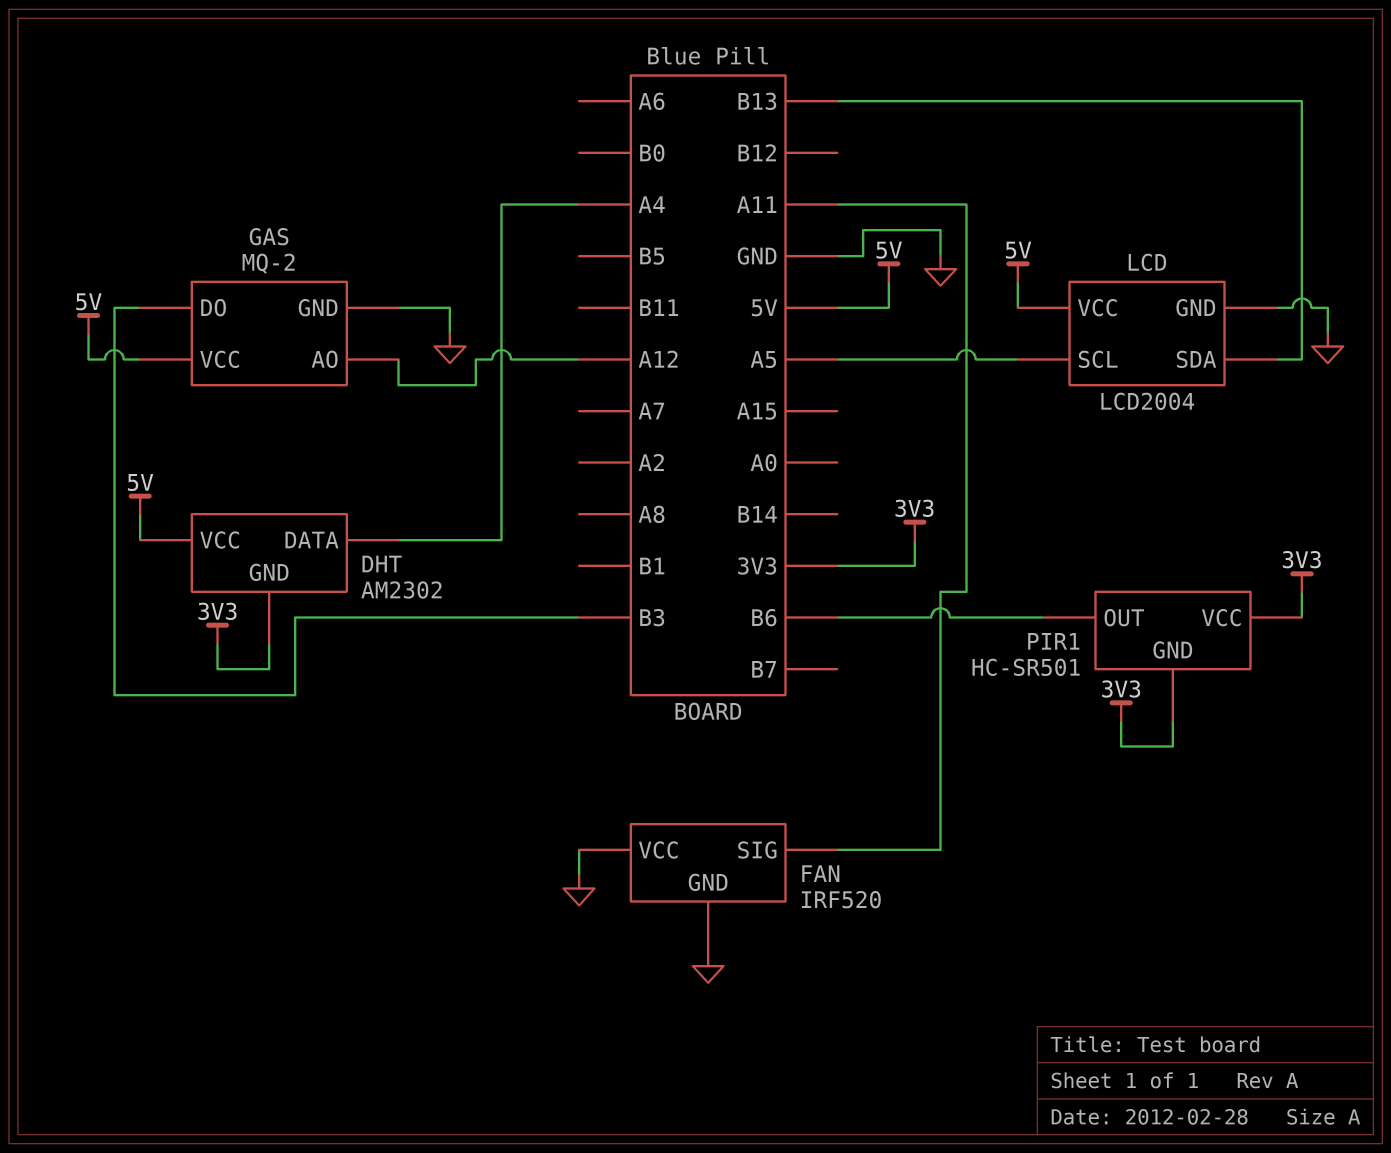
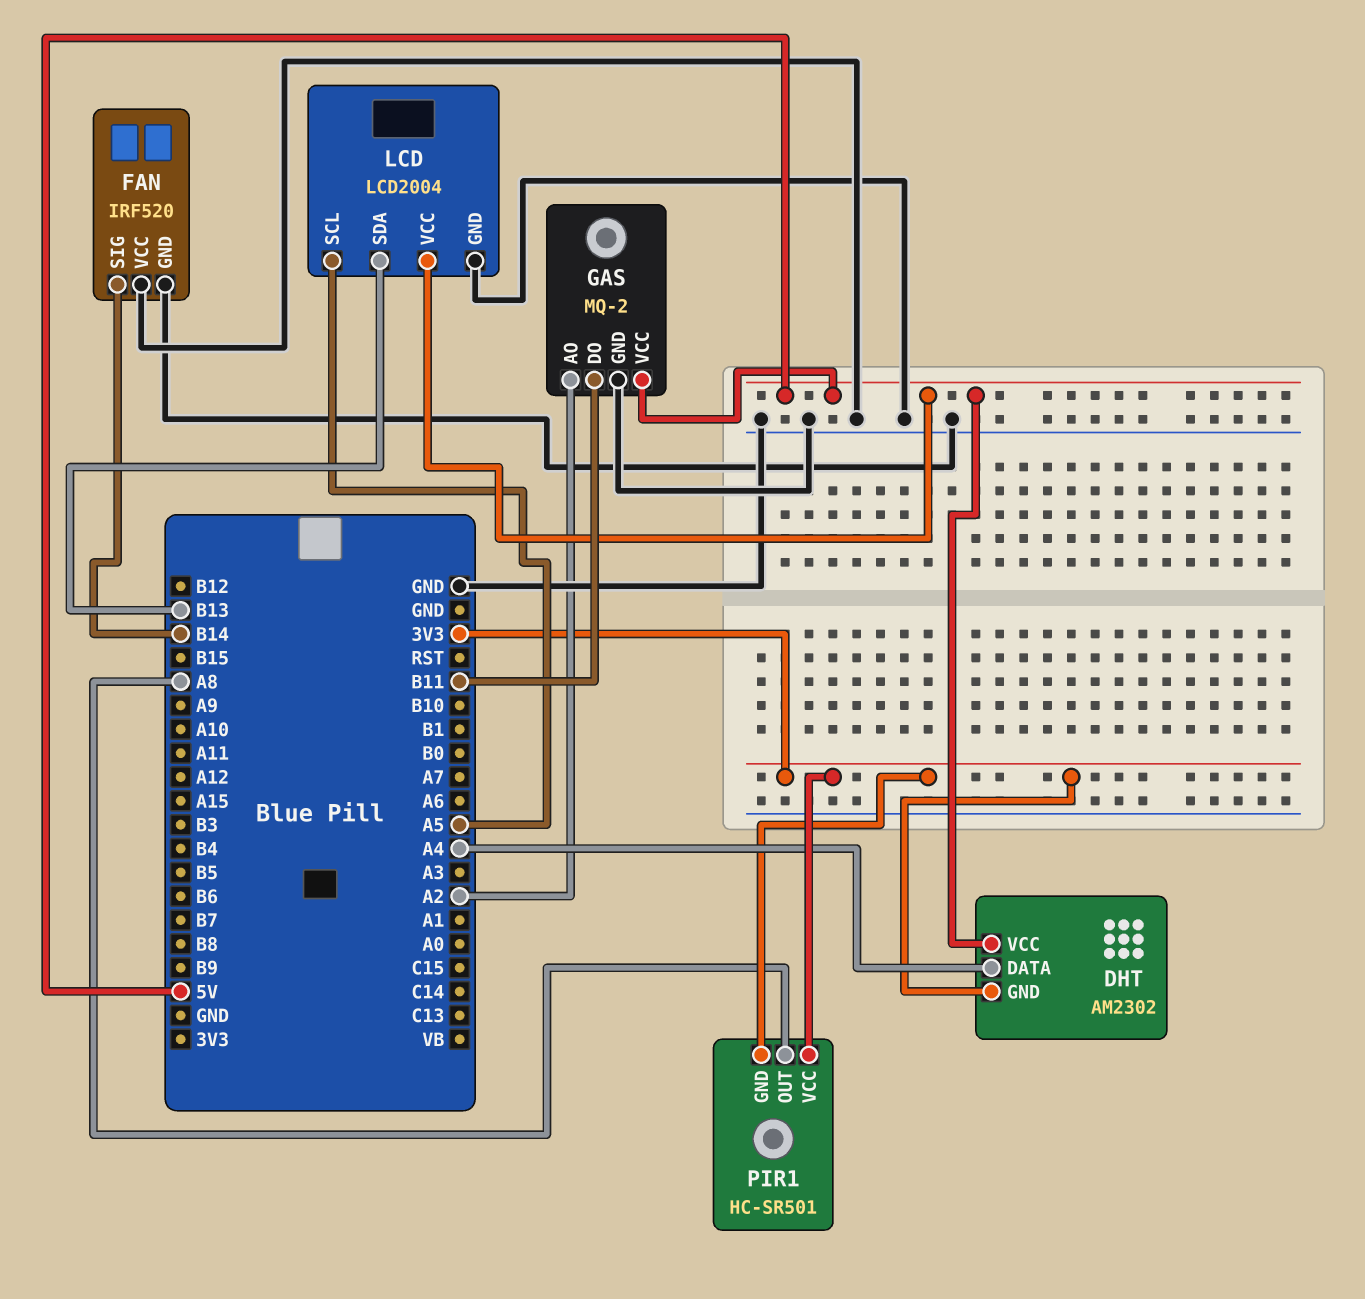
FAN pin SIG: A11 -> B14
GAS pin AO: A12 -> A2
GAS pin DO: B3 -> B11
PIR1 pin OUT: B6 -> A8

